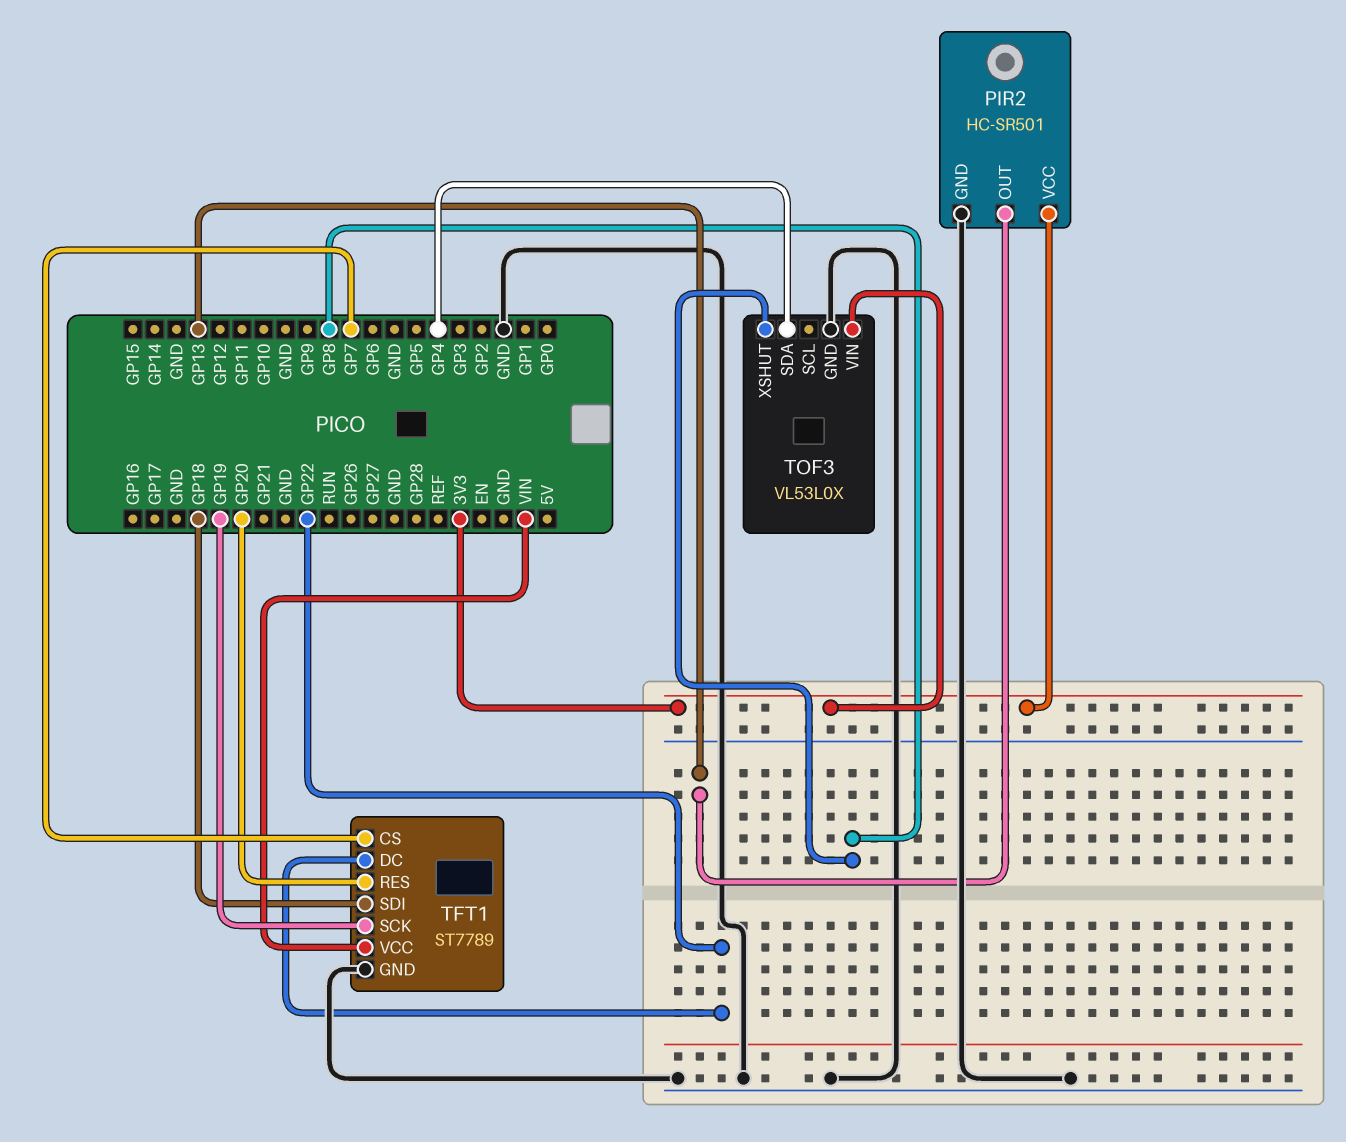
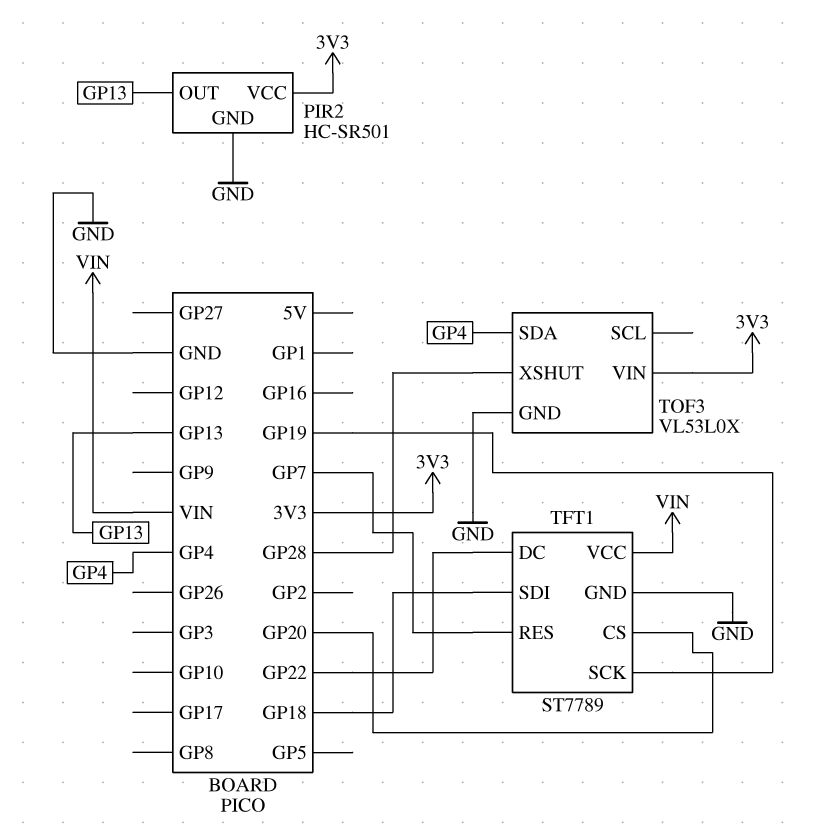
TFT1 pin CS: GP7 -> GP20
TFT1 pin RES: GP20 -> GP7
TOF3 pin XSHUT: GP8 -> GP28

